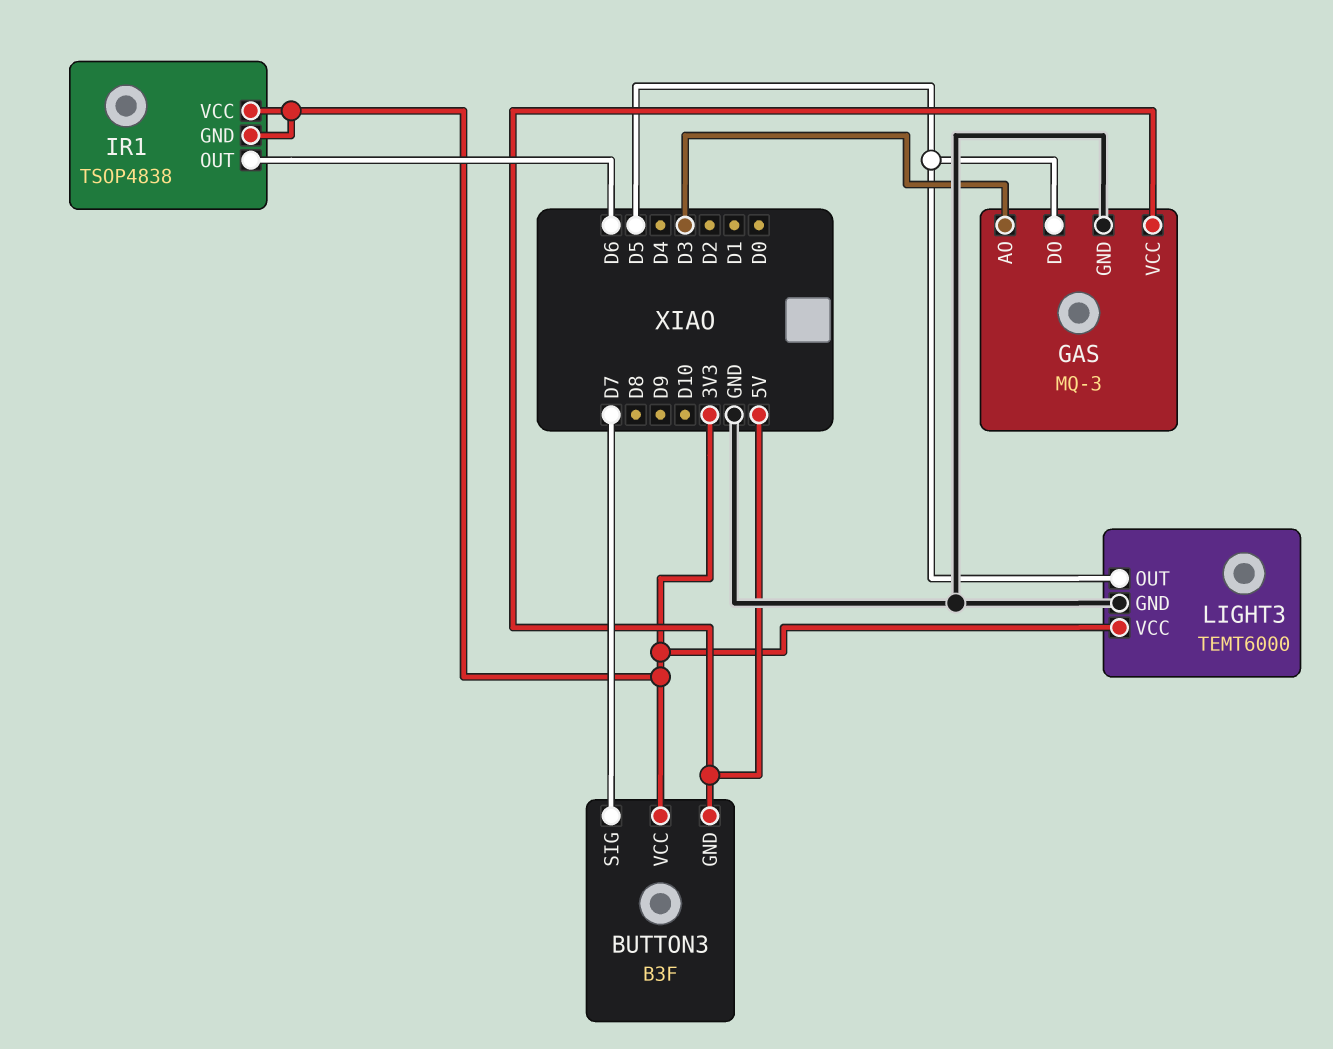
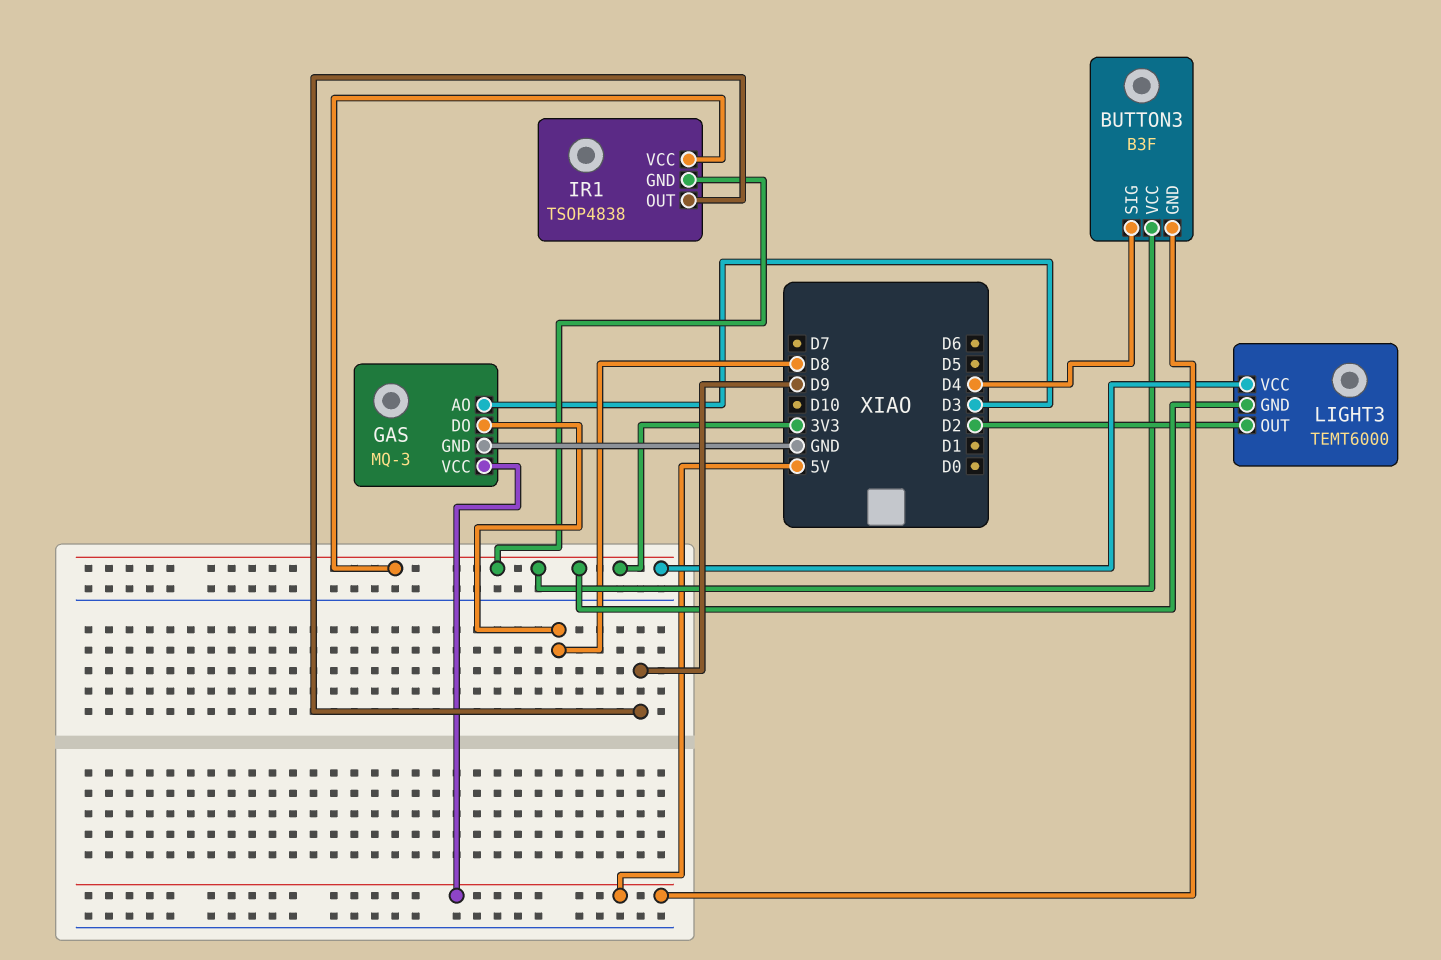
BUTTON3 pin SIG: D7 -> D4
GAS pin DO: D5 -> D8
IR1 pin OUT: D6 -> D9
LIGHT3 pin GND: GND -> 3V3
LIGHT3 pin OUT: D5 -> D2

